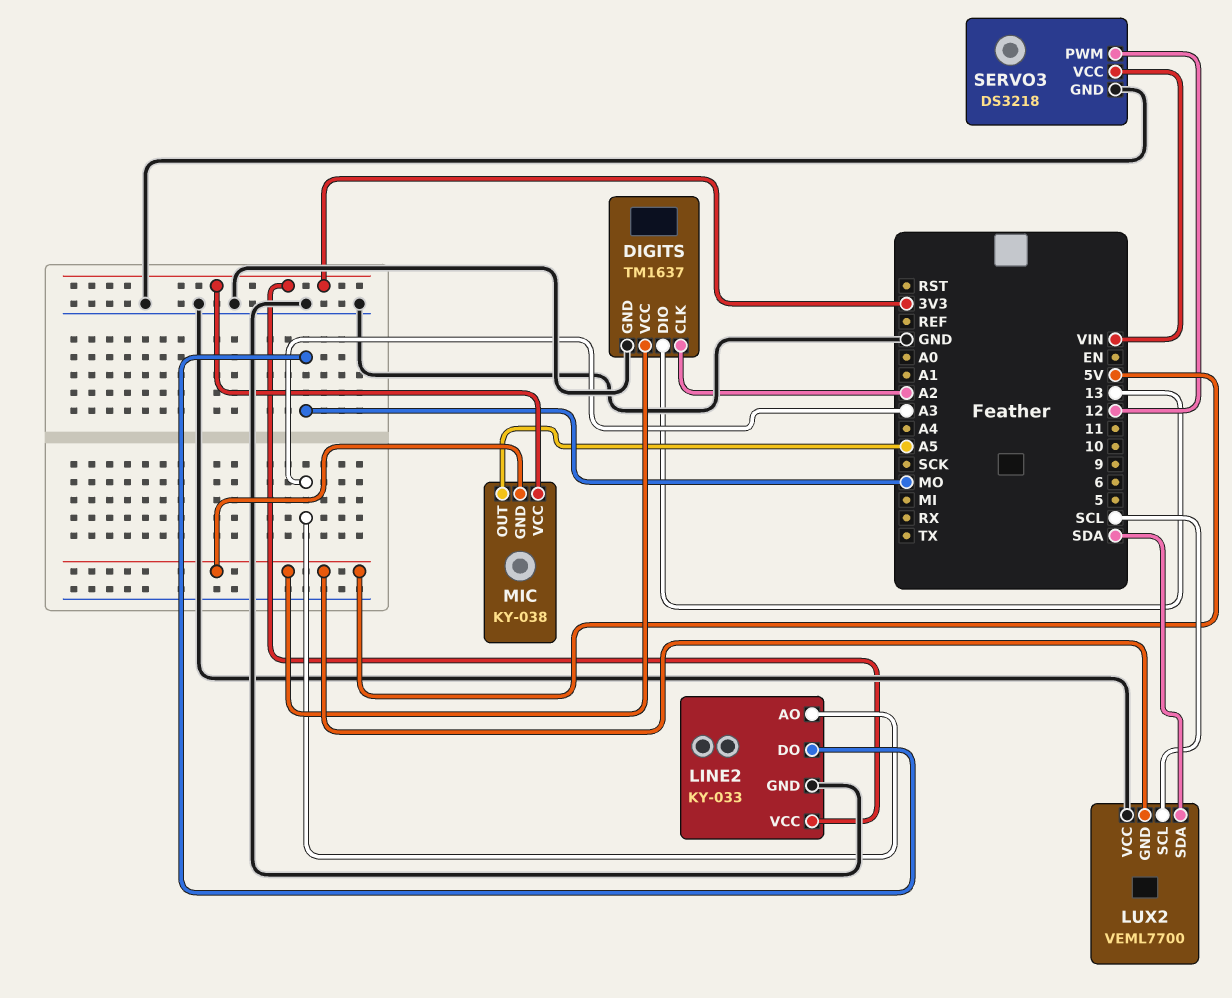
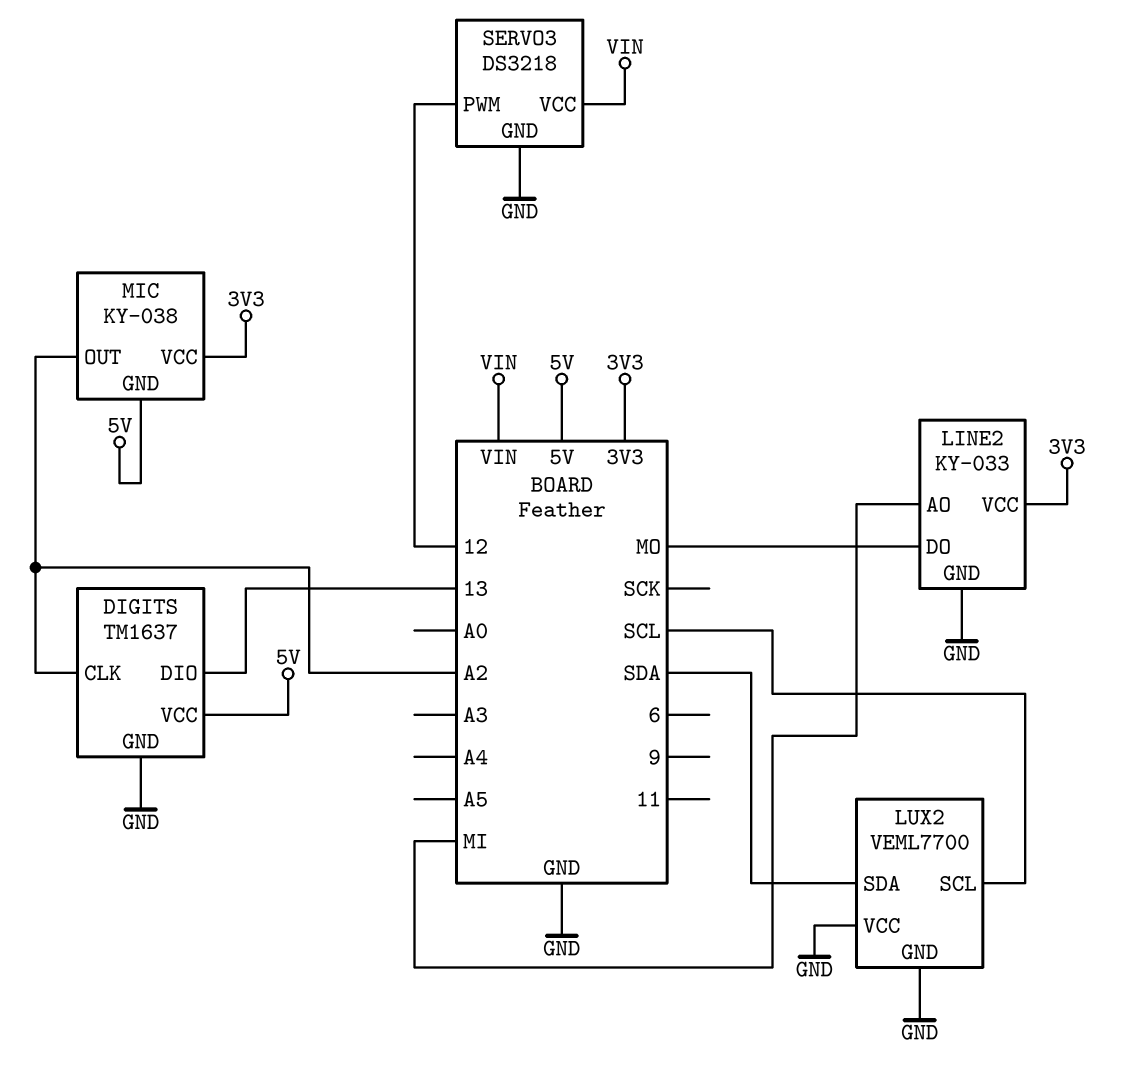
LINE2 pin AO: A3 -> MI
LUX2 pin GND: 5V -> GND
MIC pin OUT: A5 -> A2

